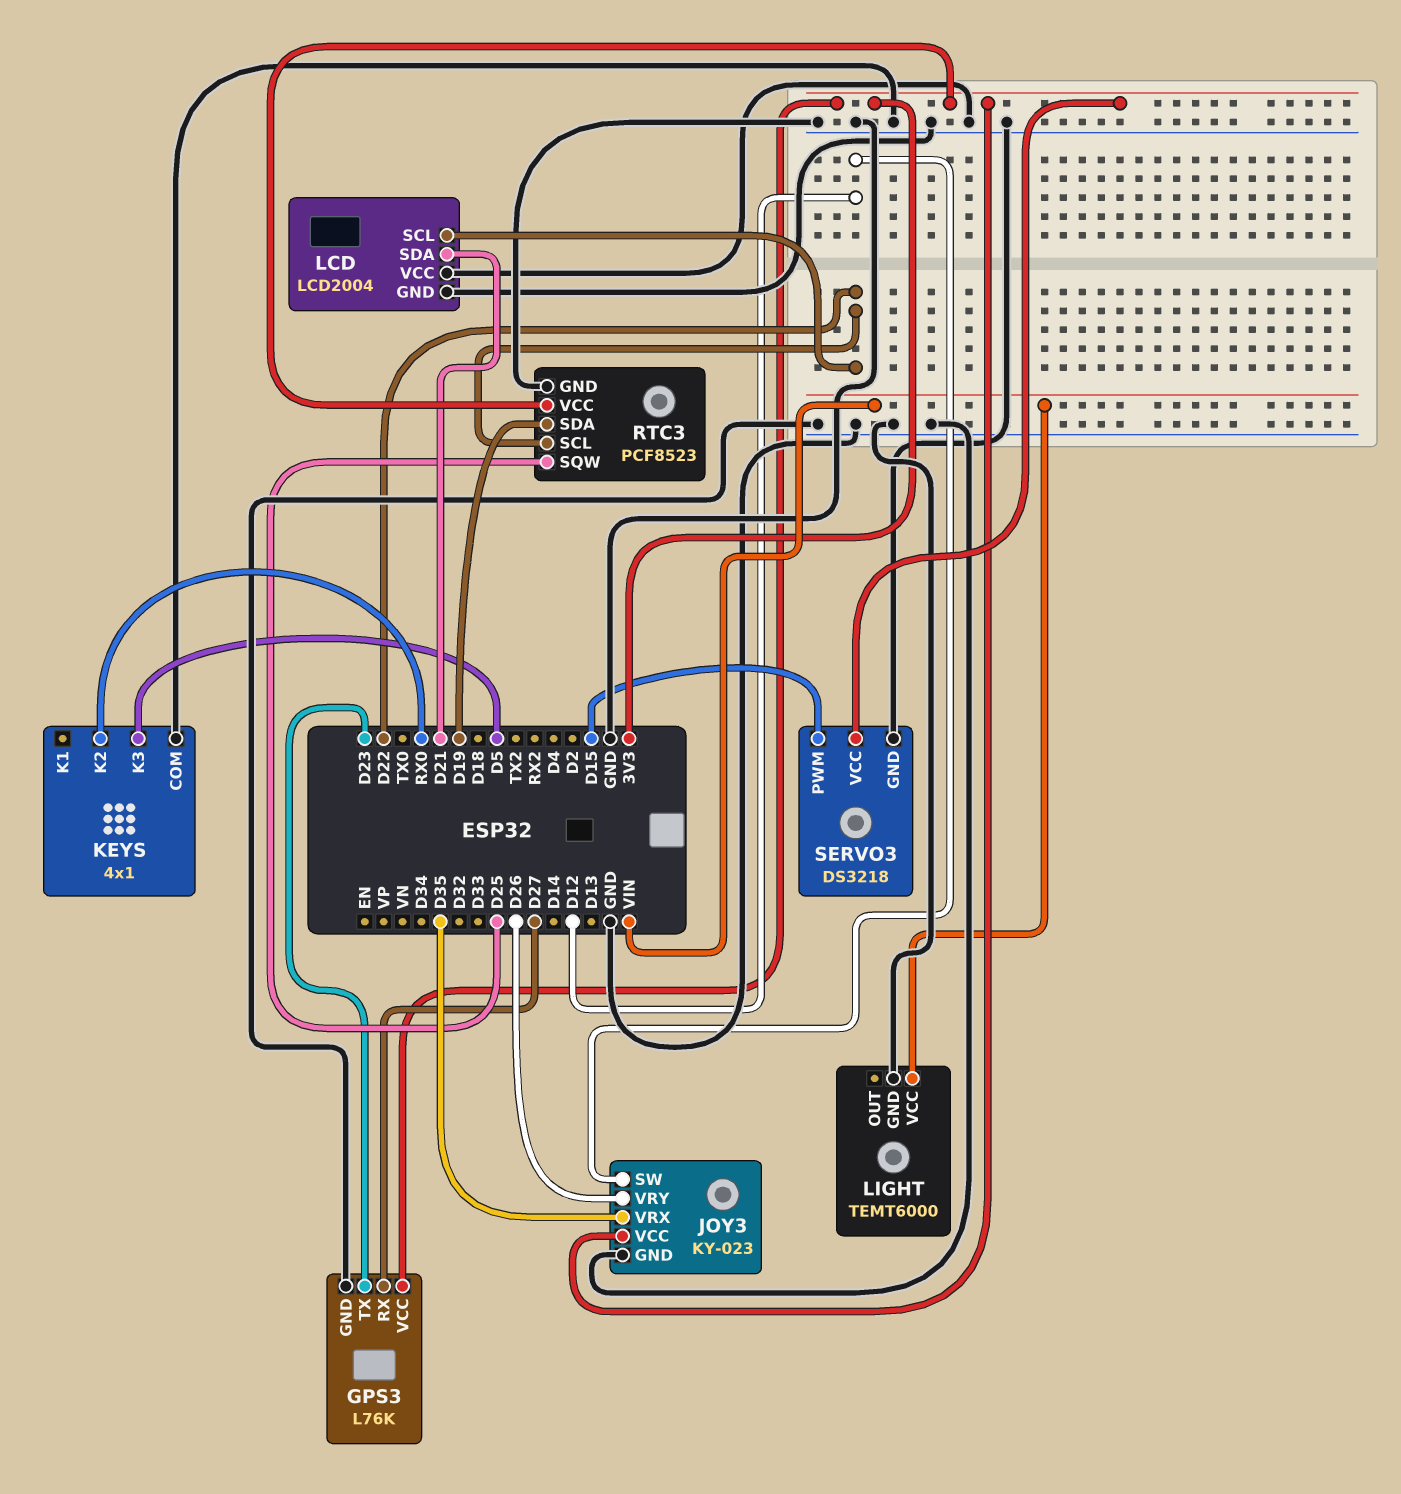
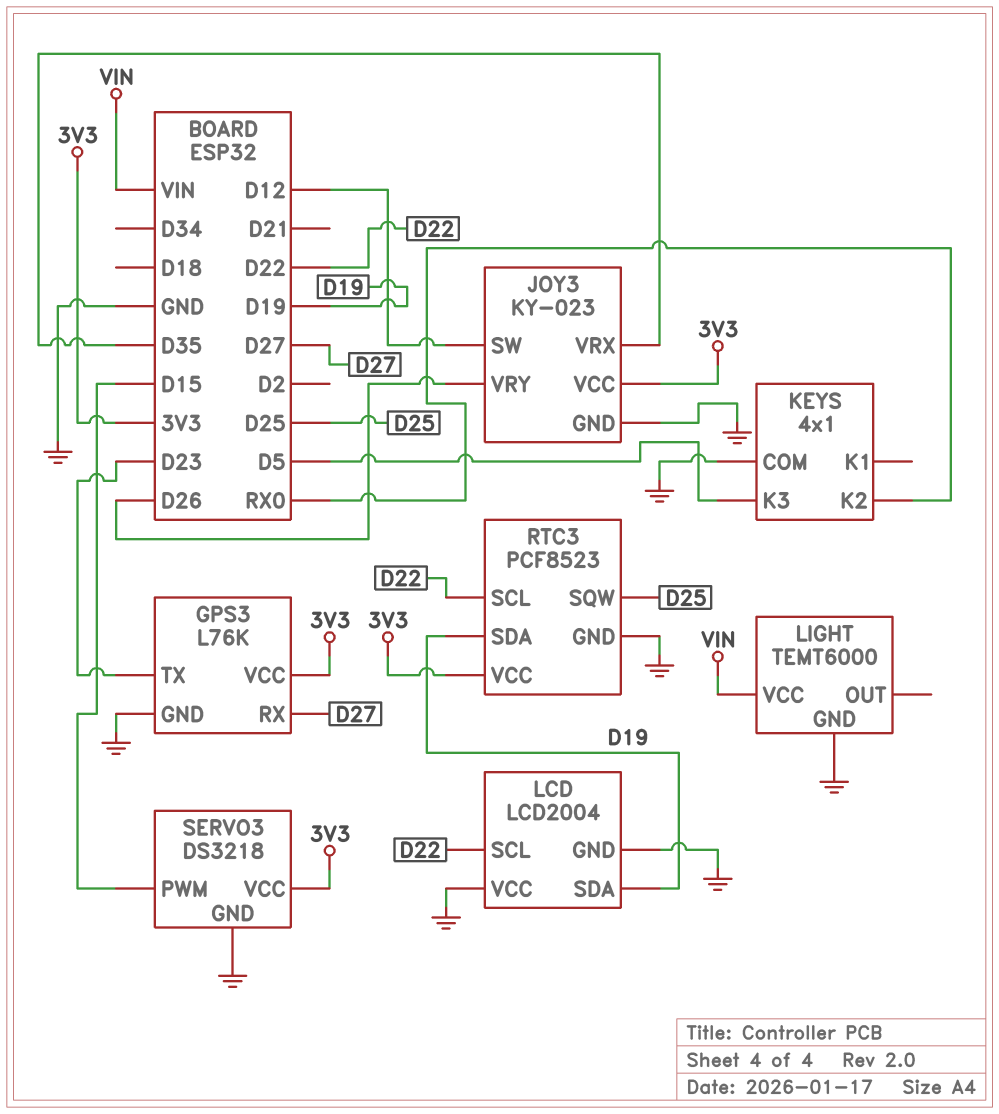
LCD pin SDA: D21 -> D19

